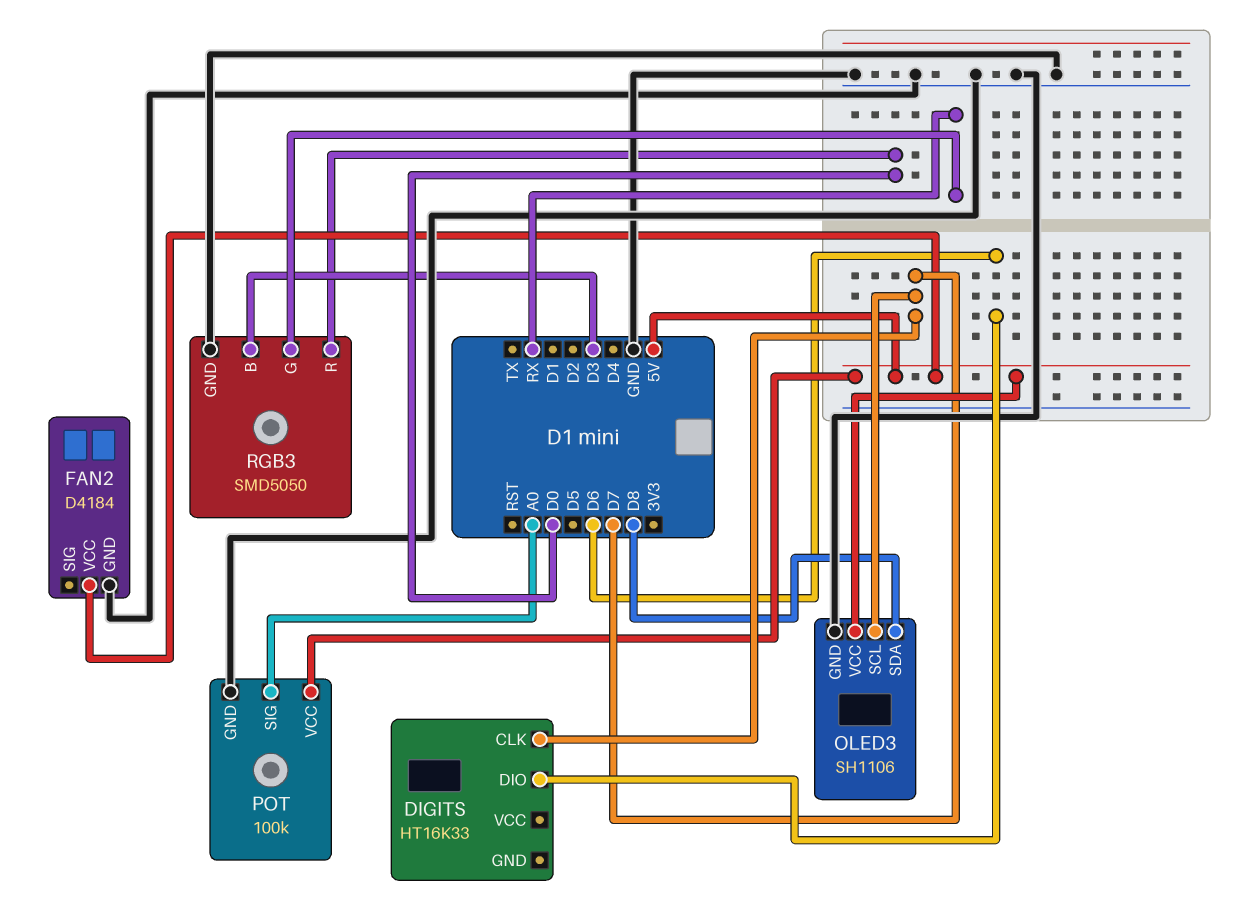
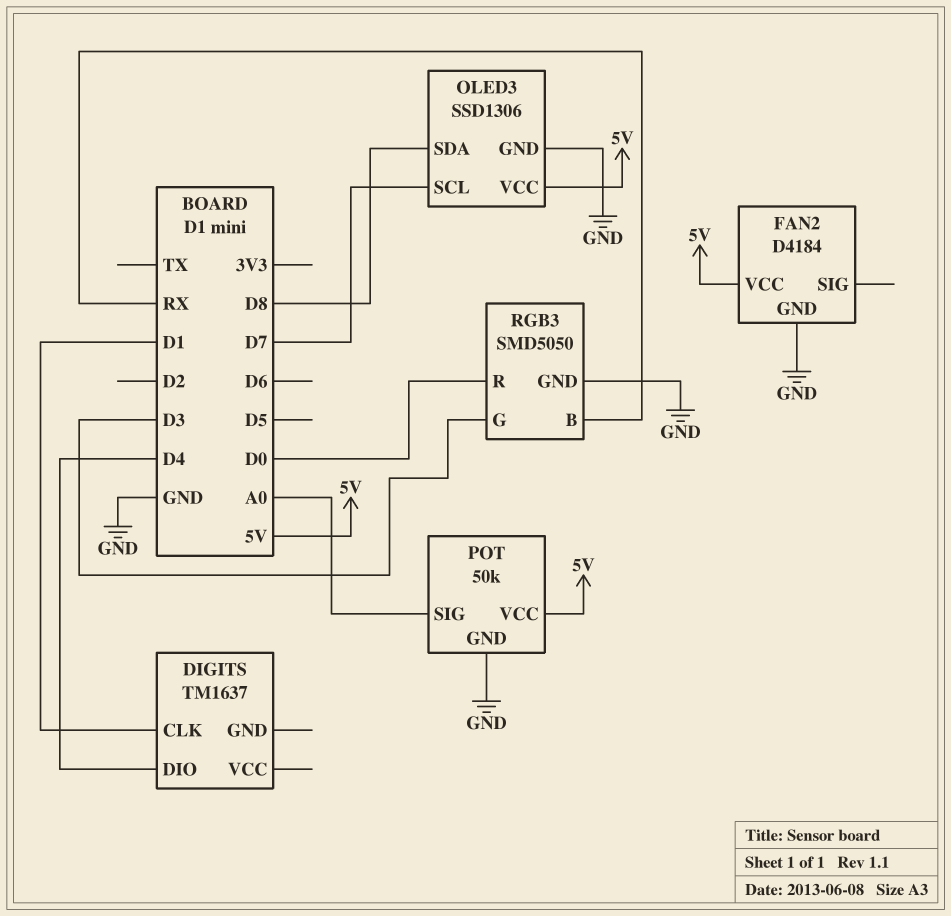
DIGITS: HT16K33 -> TM1637
DIGITS pin CLK: D7 -> D1
DIGITS pin DIO: D6 -> D4
OLED3: SH1106 -> SSD1306
POT: 100k -> 50k
RGB3 pin B: D3 -> RX
RGB3 pin G: RX -> D3

